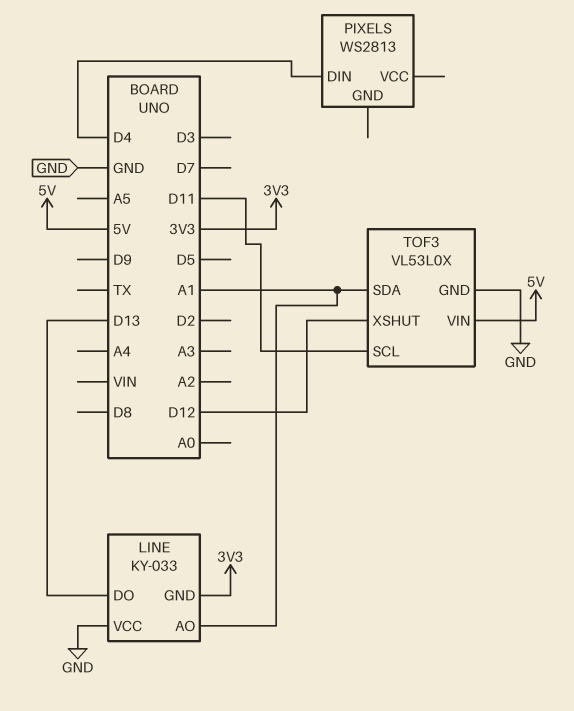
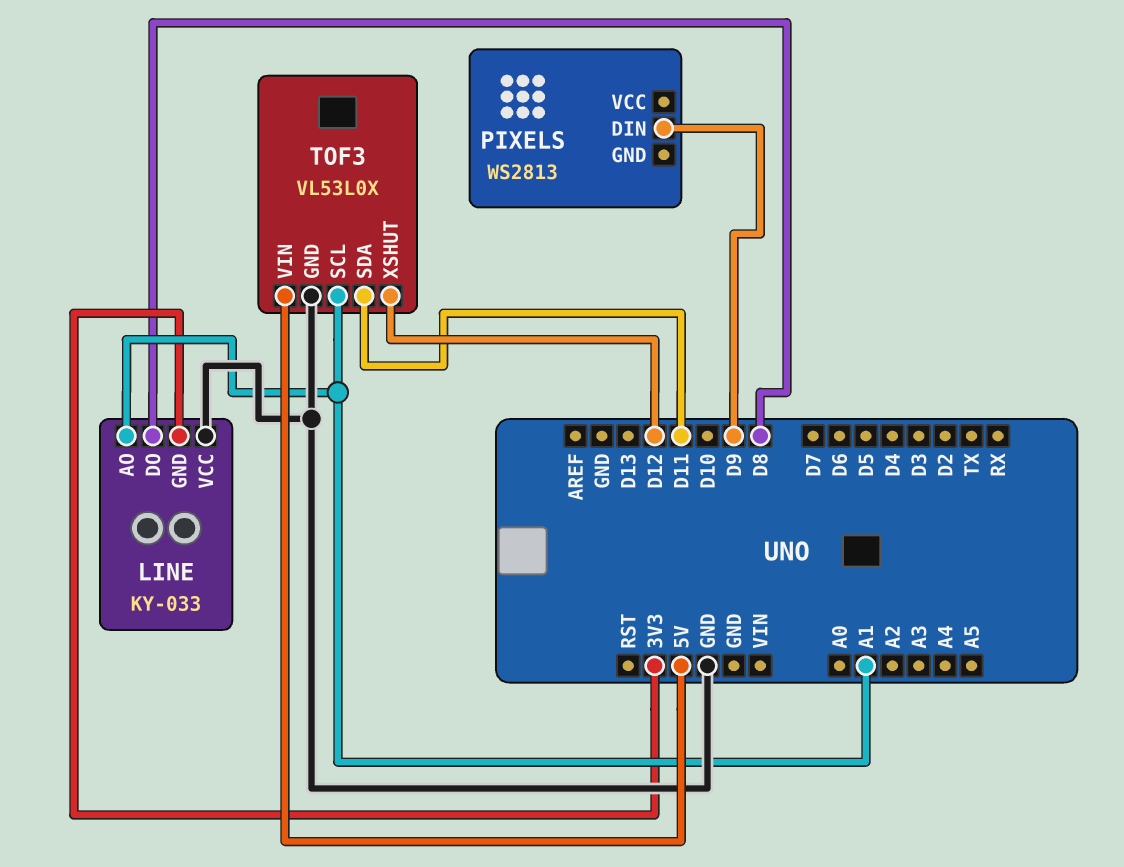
LINE pin DO: D13 -> D8
PIXELS pin DIN: D4 -> D9
TOF3 pin SCL: D11 -> A1
TOF3 pin SDA: A1 -> D11

